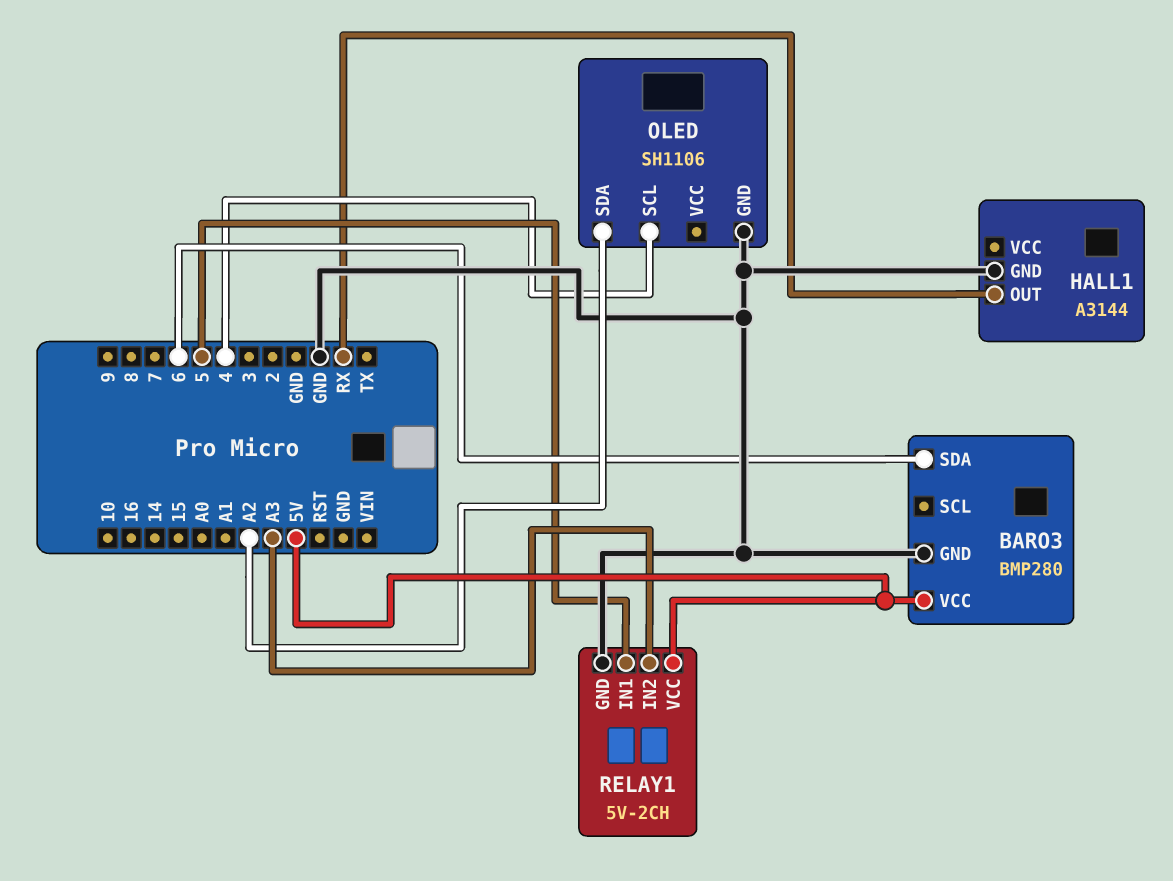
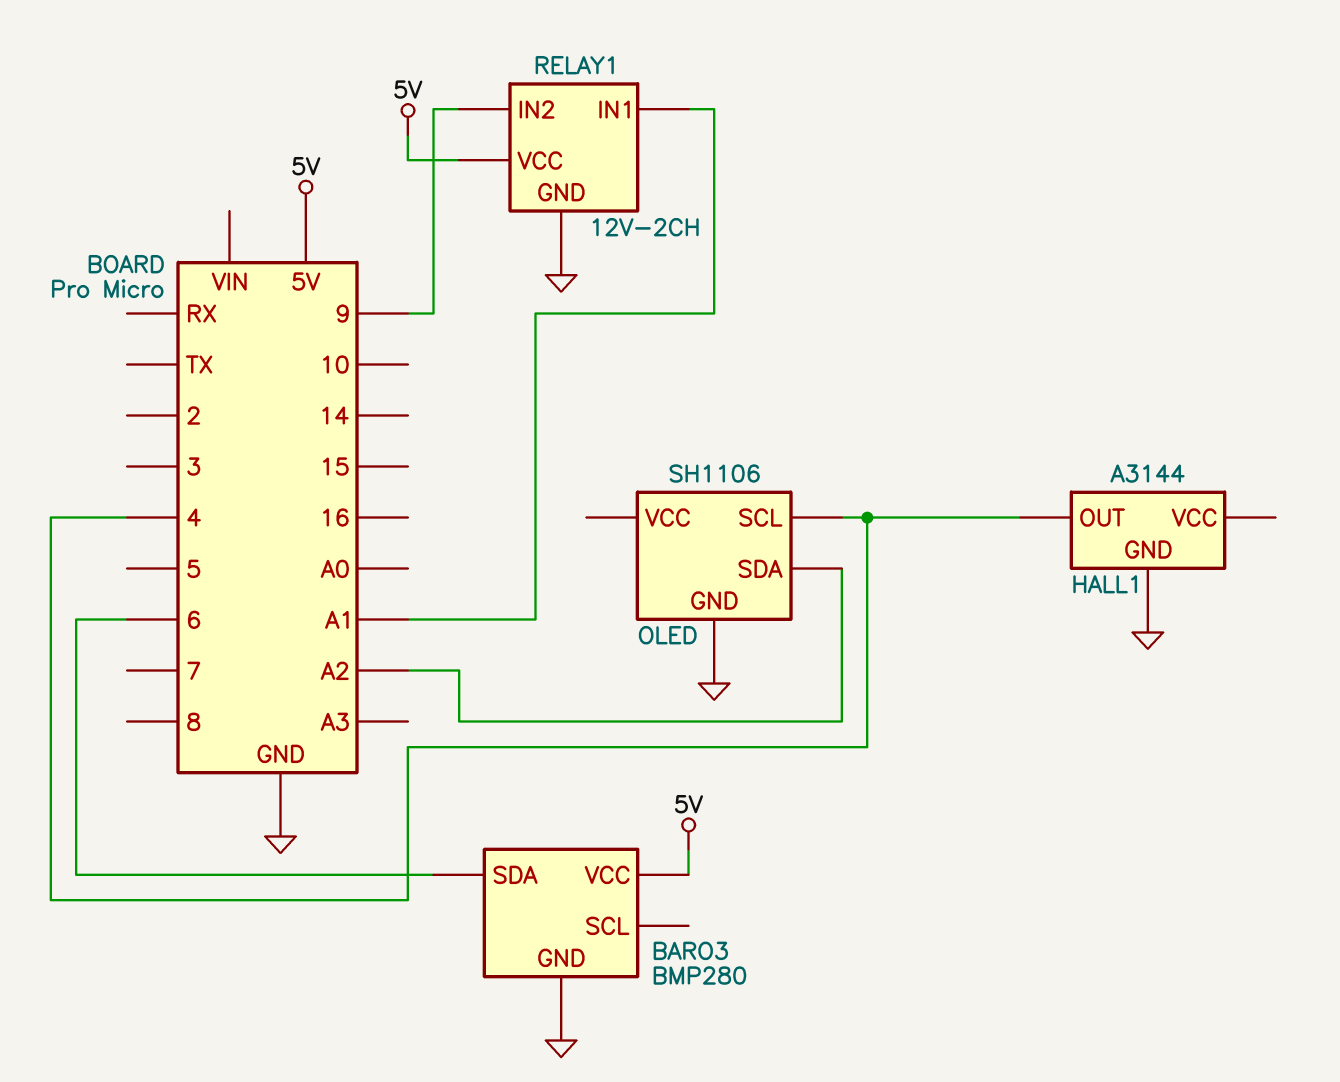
HALL1 pin OUT: RX -> 4
RELAY1: 5V-2CH -> 12V-2CH
RELAY1 pin IN1: 5 -> A1
RELAY1 pin IN2: A3 -> 9

